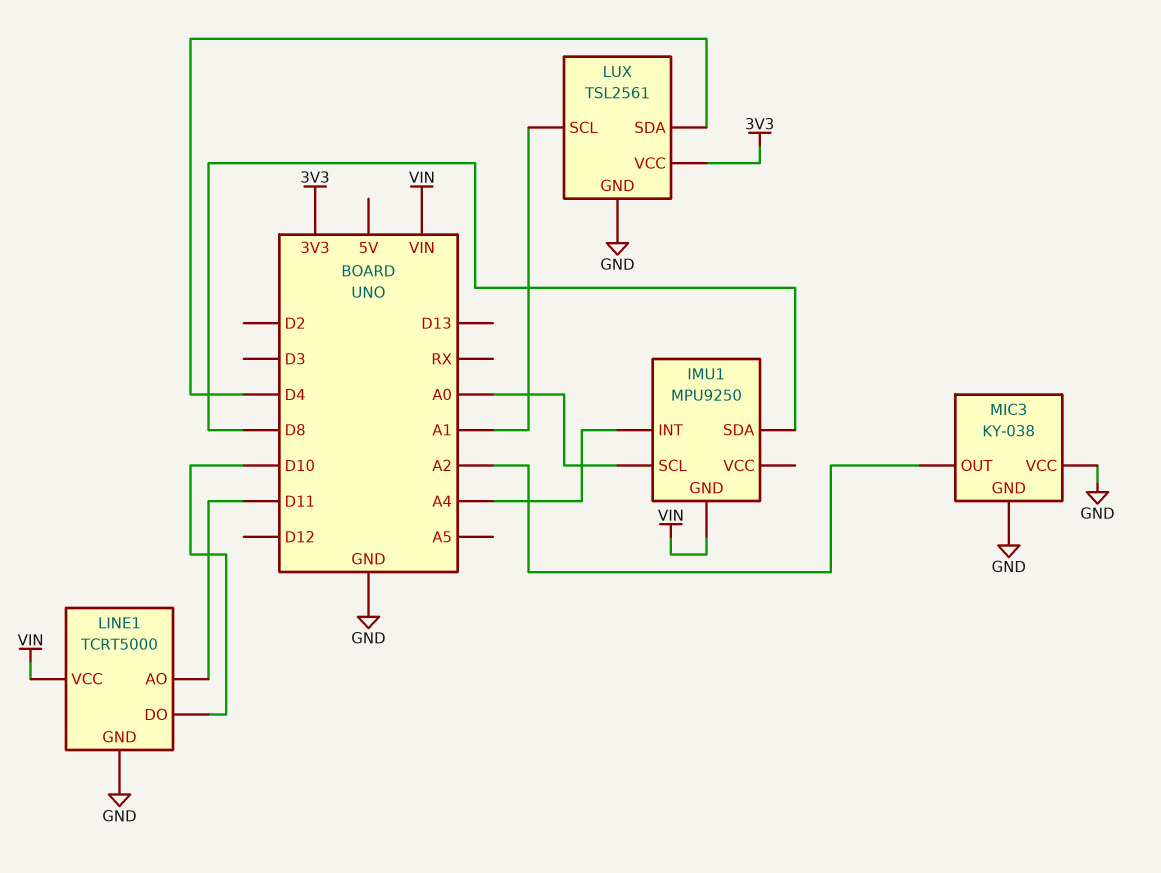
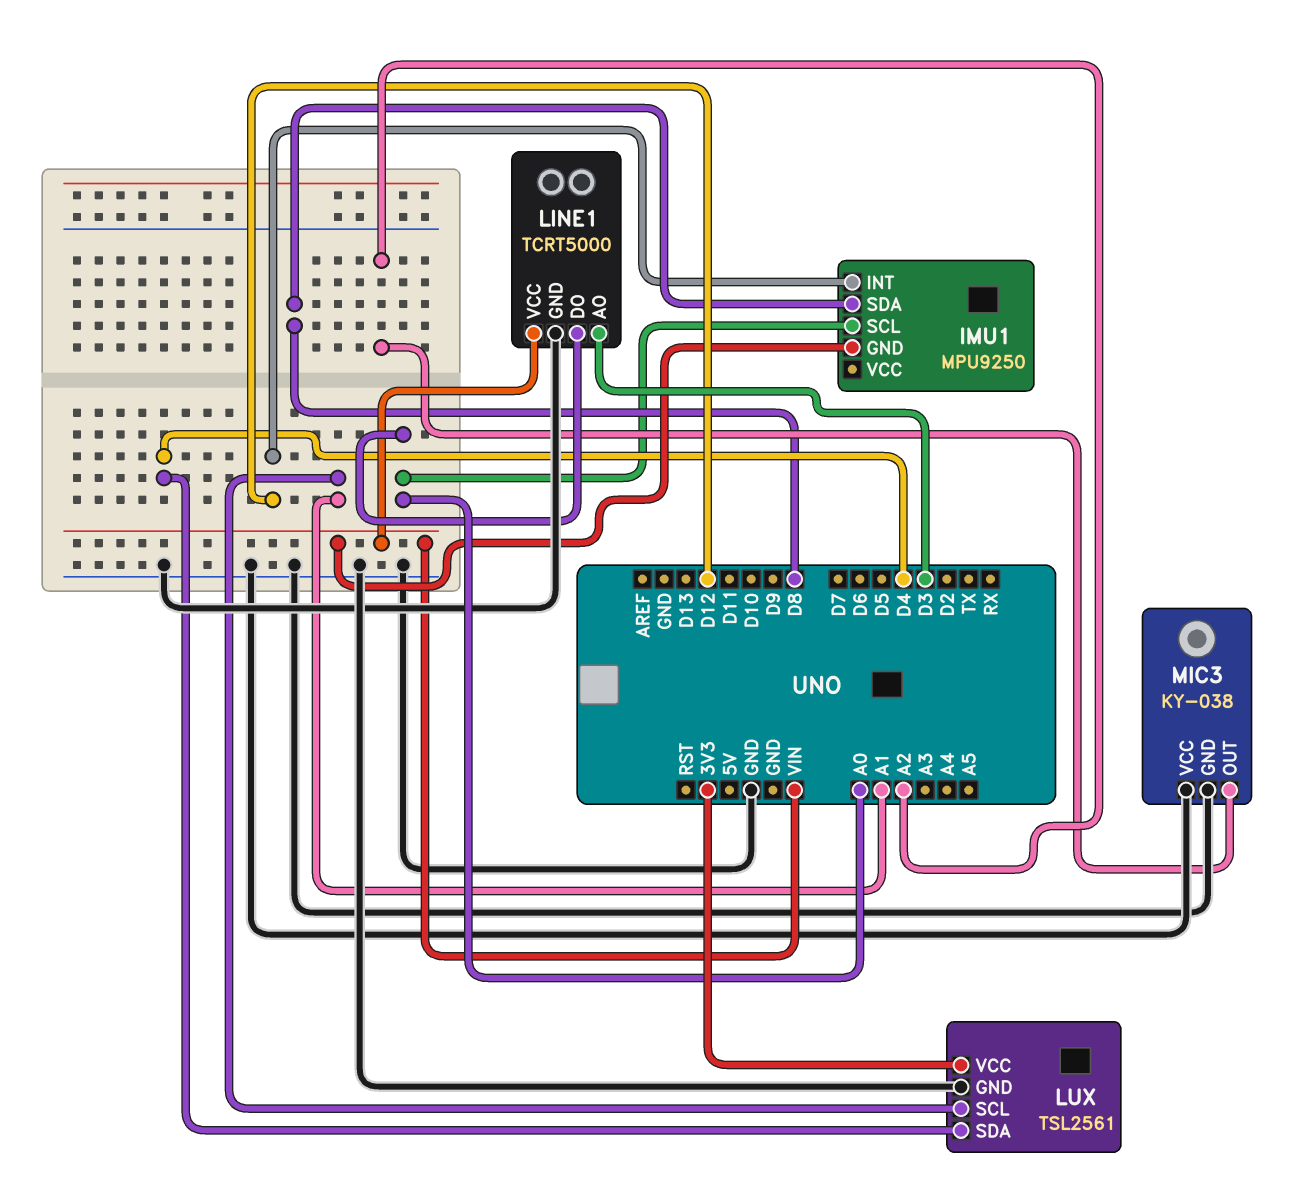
IMU1 pin INT: A4 -> D12
LINE1 pin AO: D11 -> D3
LINE1 pin DO: D10 -> A0

